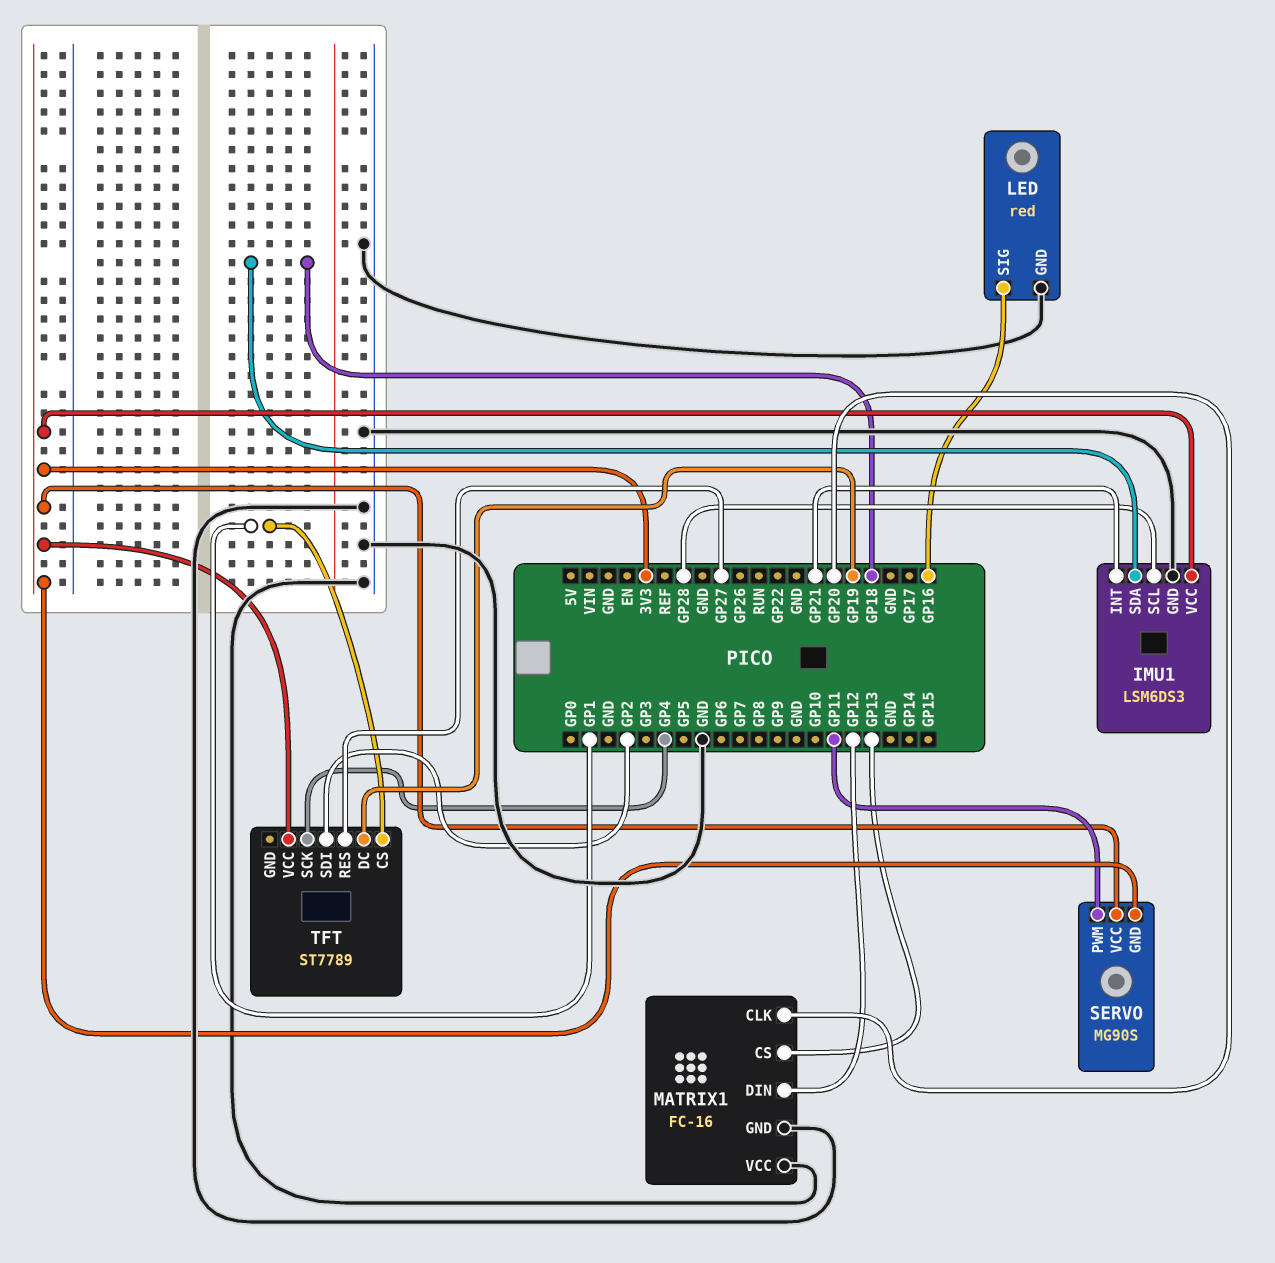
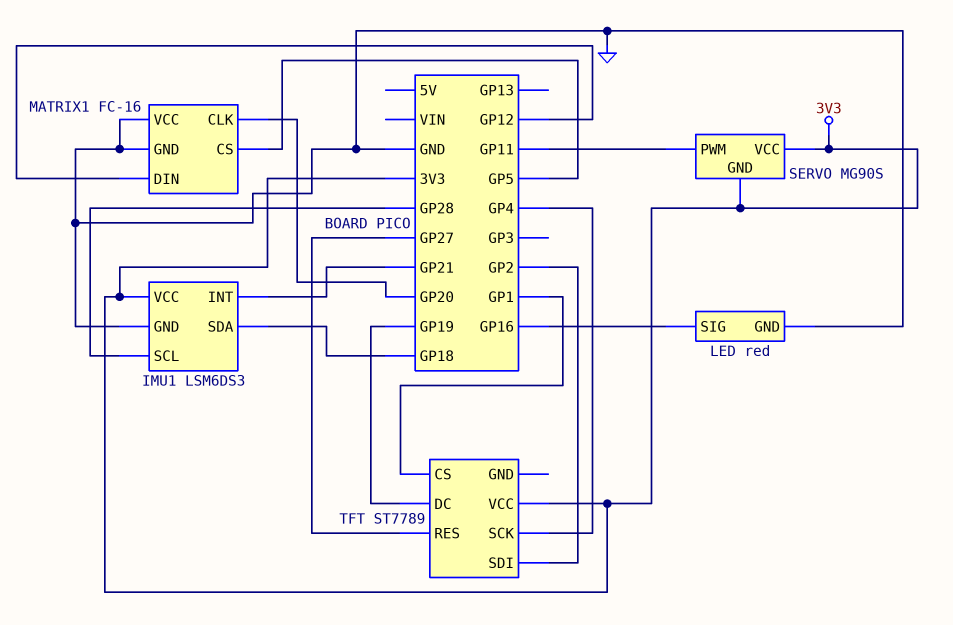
MATRIX1 pin CS: GP13 -> GP5

